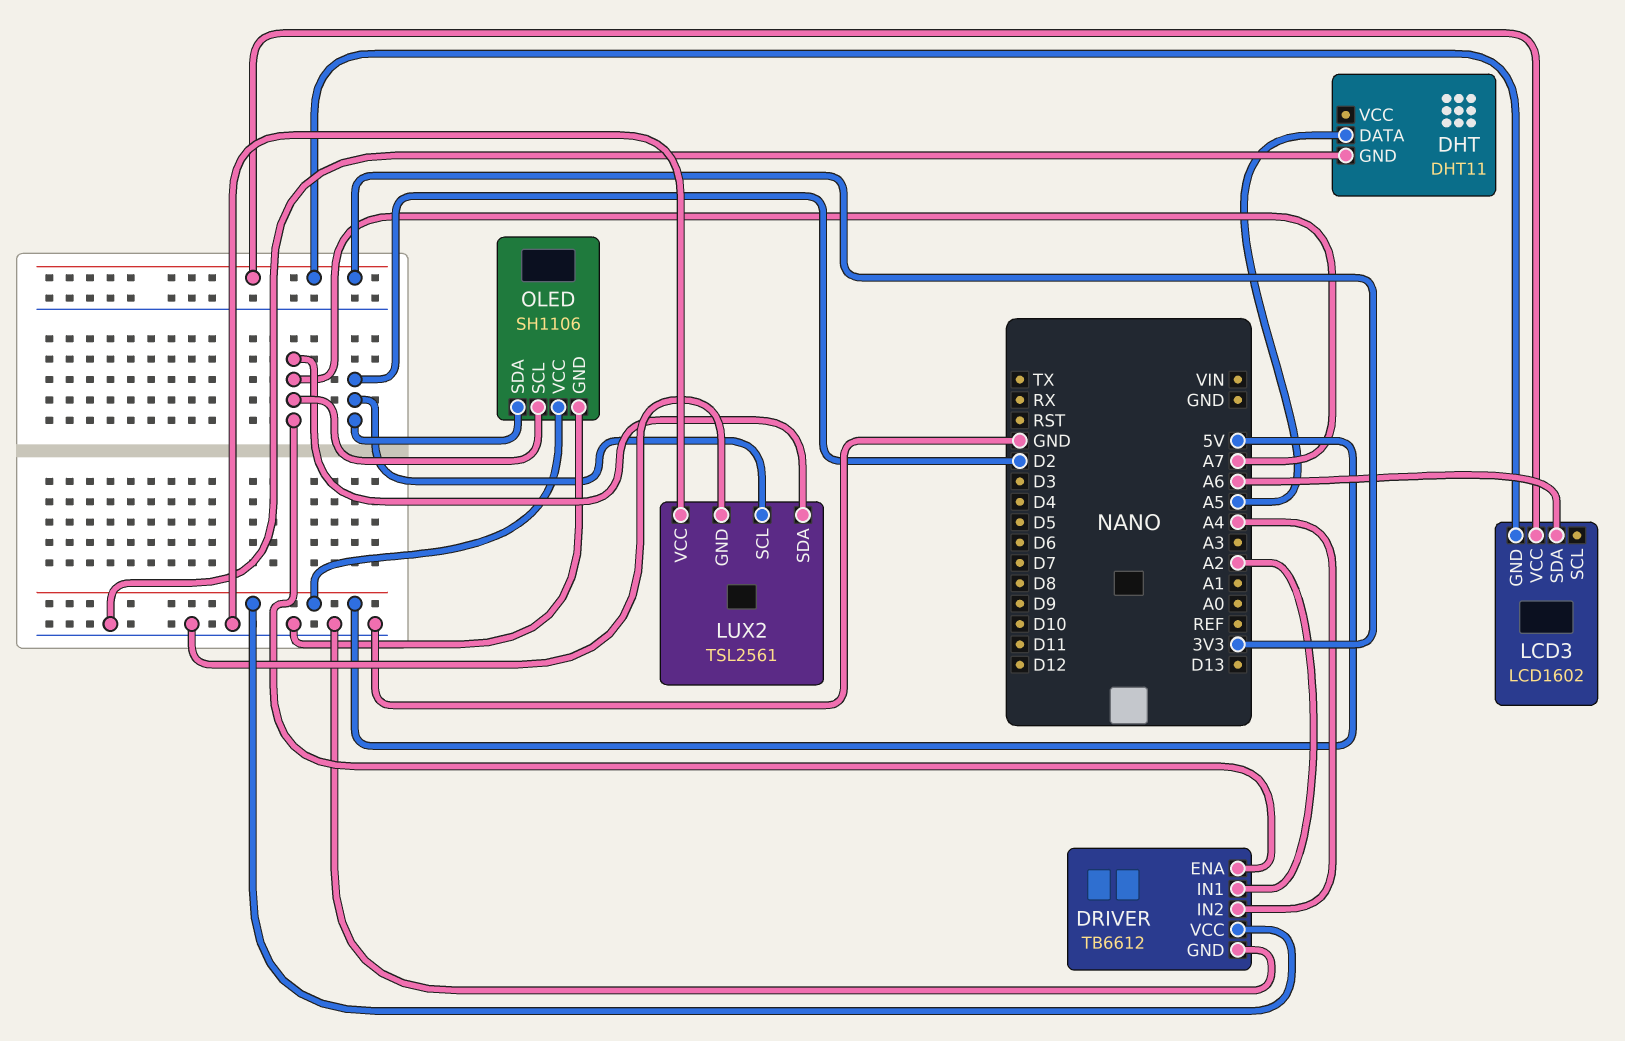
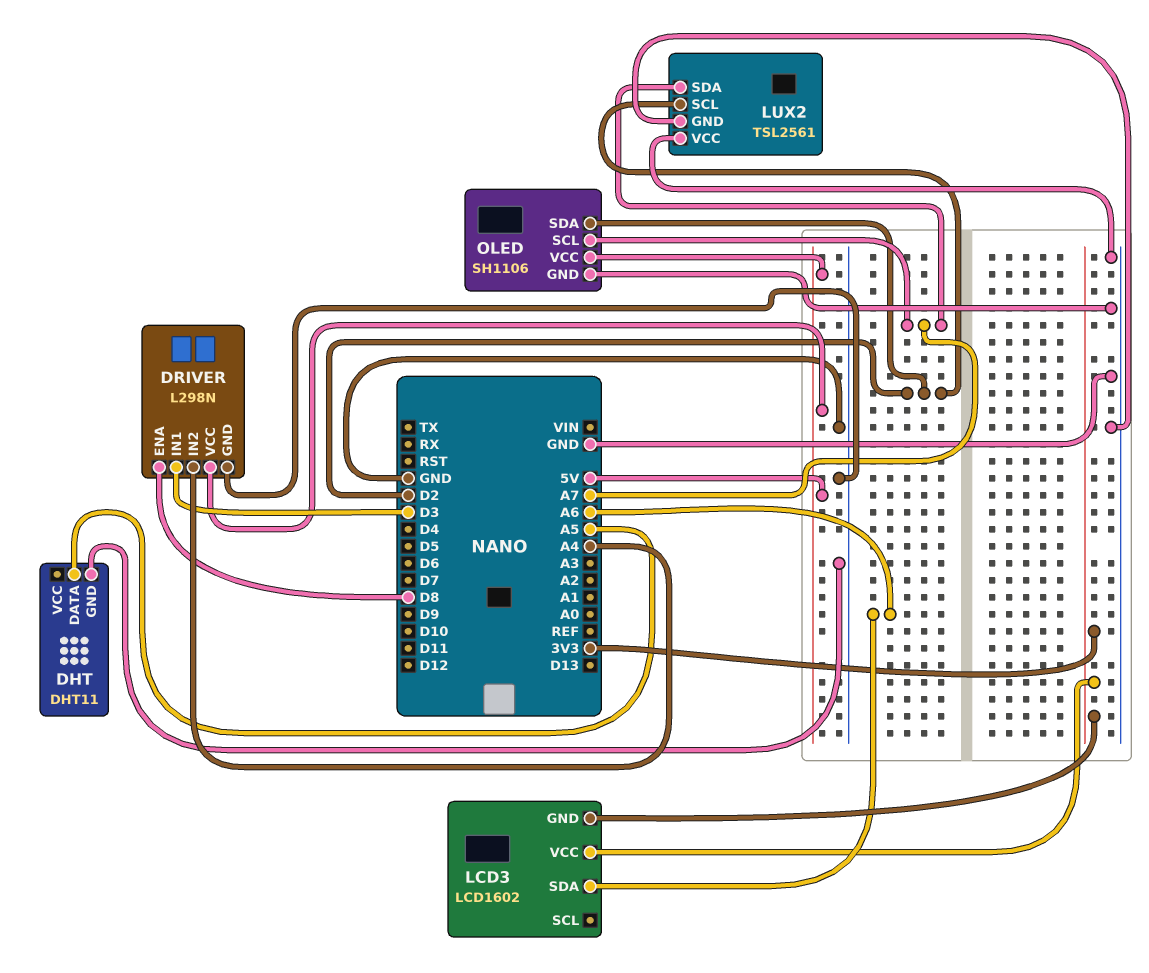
DRIVER: TB6612 -> L298N
DRIVER pin ENA: A7 -> D8
DRIVER pin IN1: A2 -> D3

